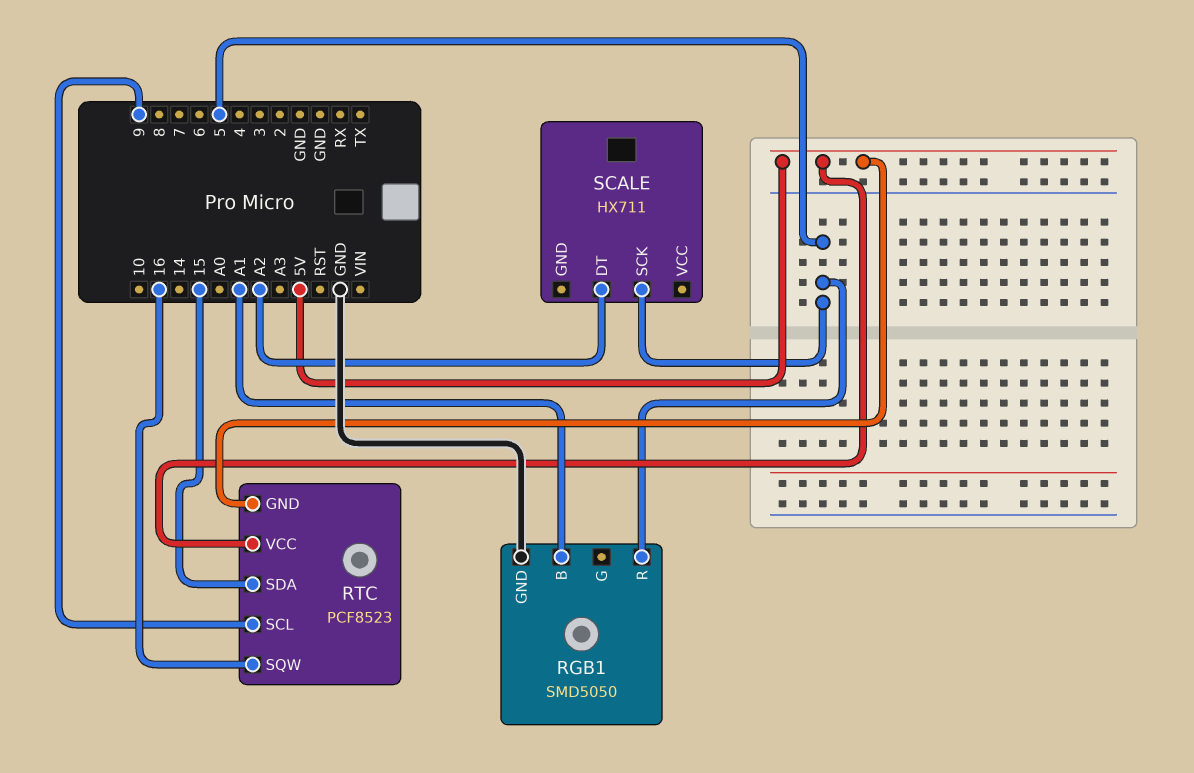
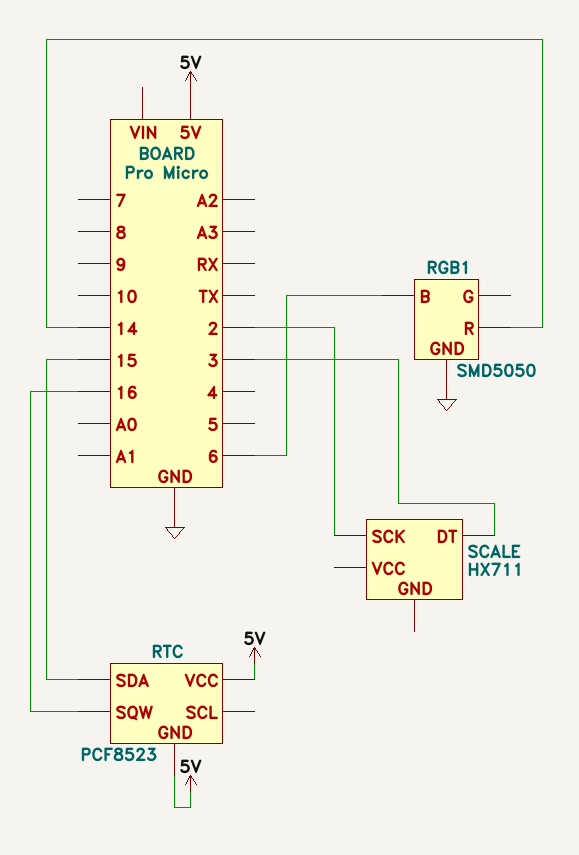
RGB1 pin B: A1 -> 6
RGB1 pin R: 5 -> 14
RTC pin SCL: 9 -> none
SCALE pin DT: A2 -> 3
SCALE pin SCK: 5 -> 2

